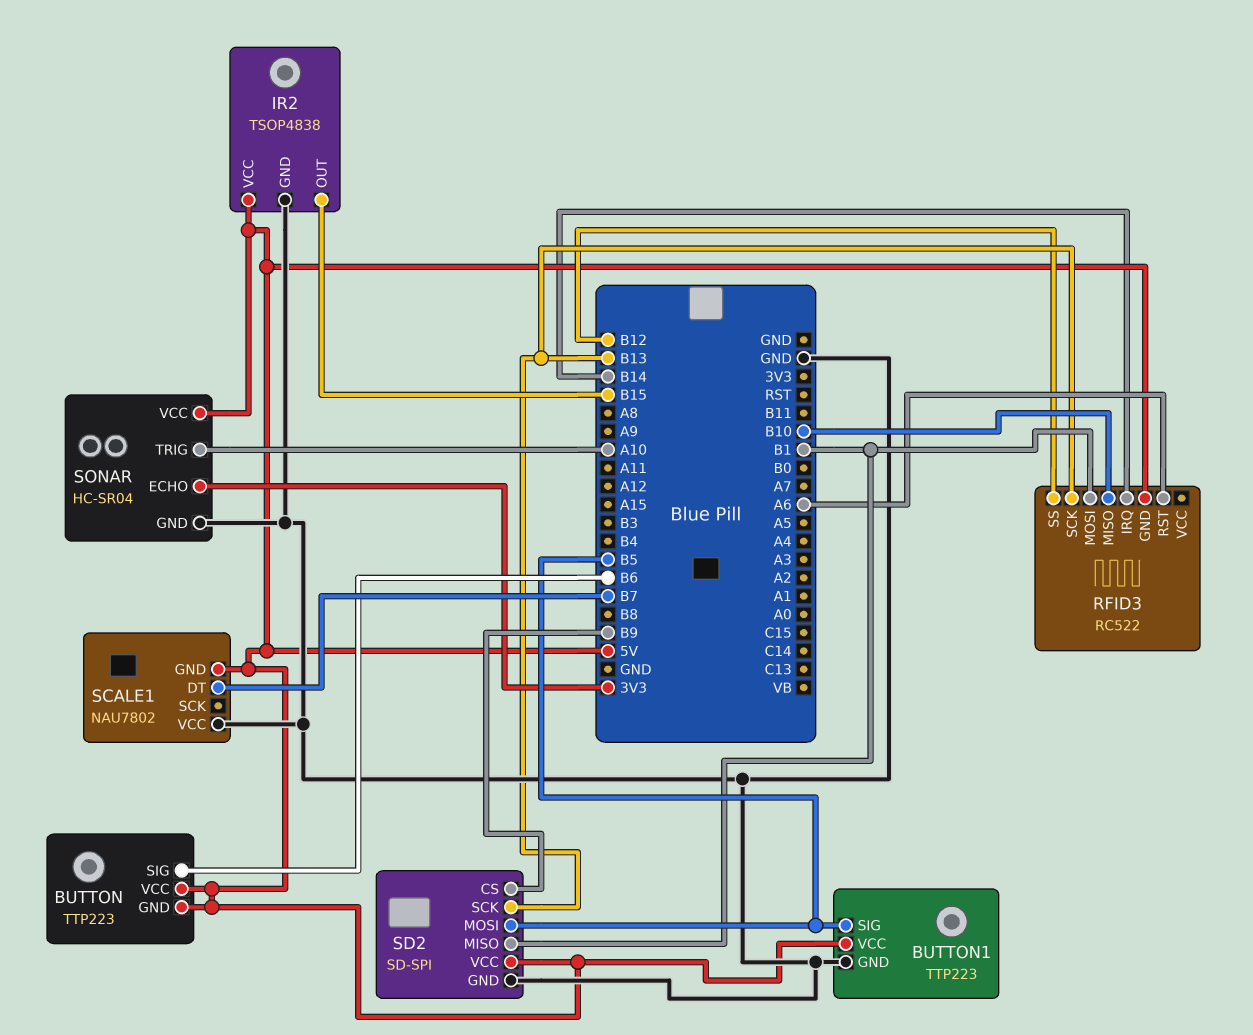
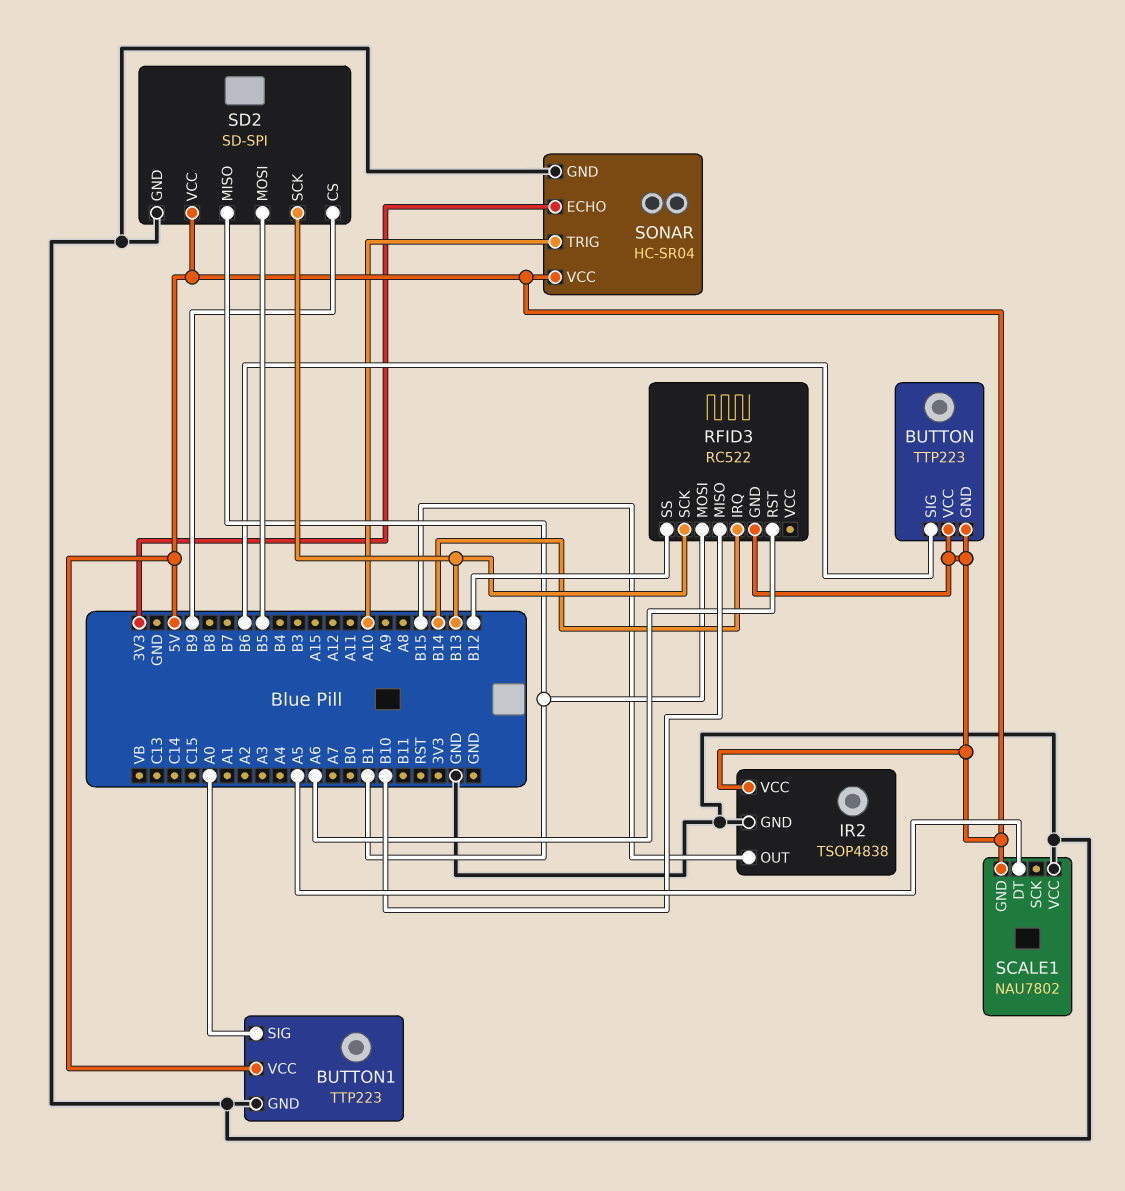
BUTTON1 pin SIG: B5 -> A0
SCALE1 pin DT: B7 -> A5

